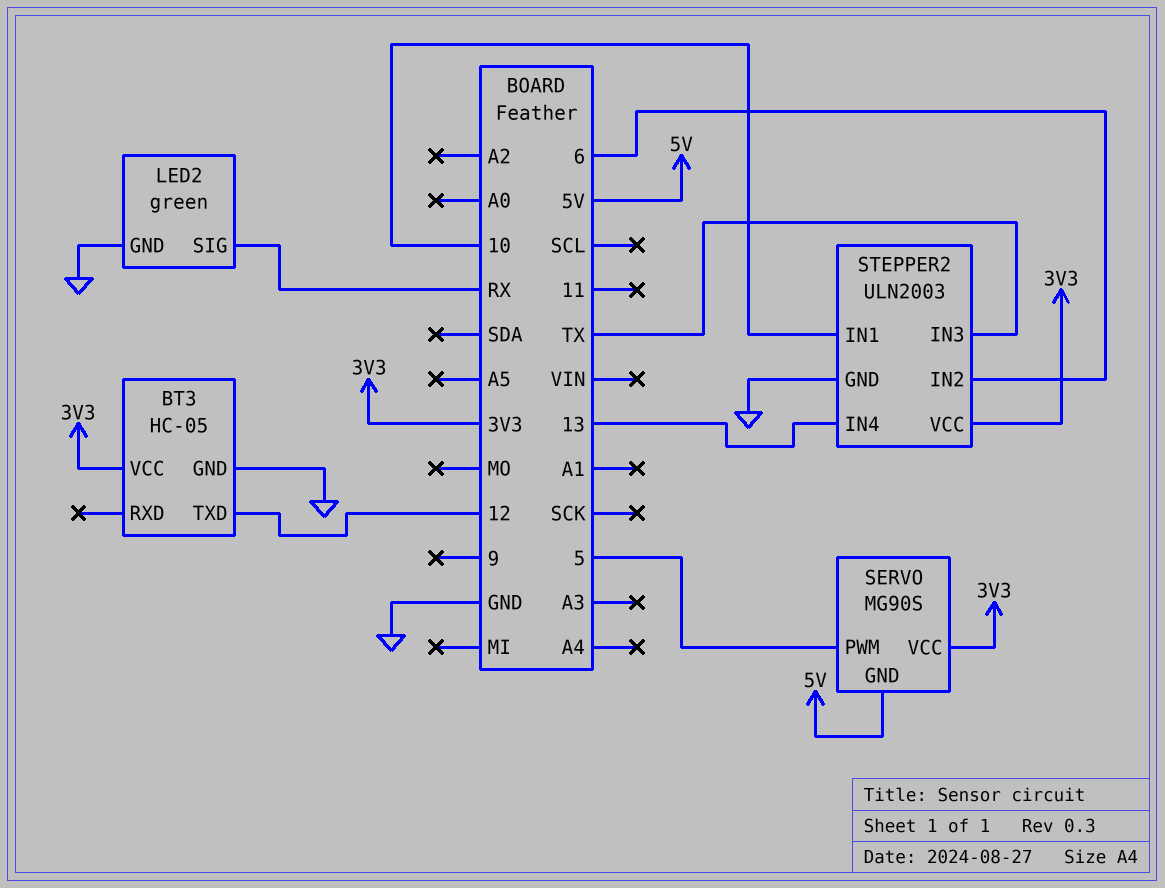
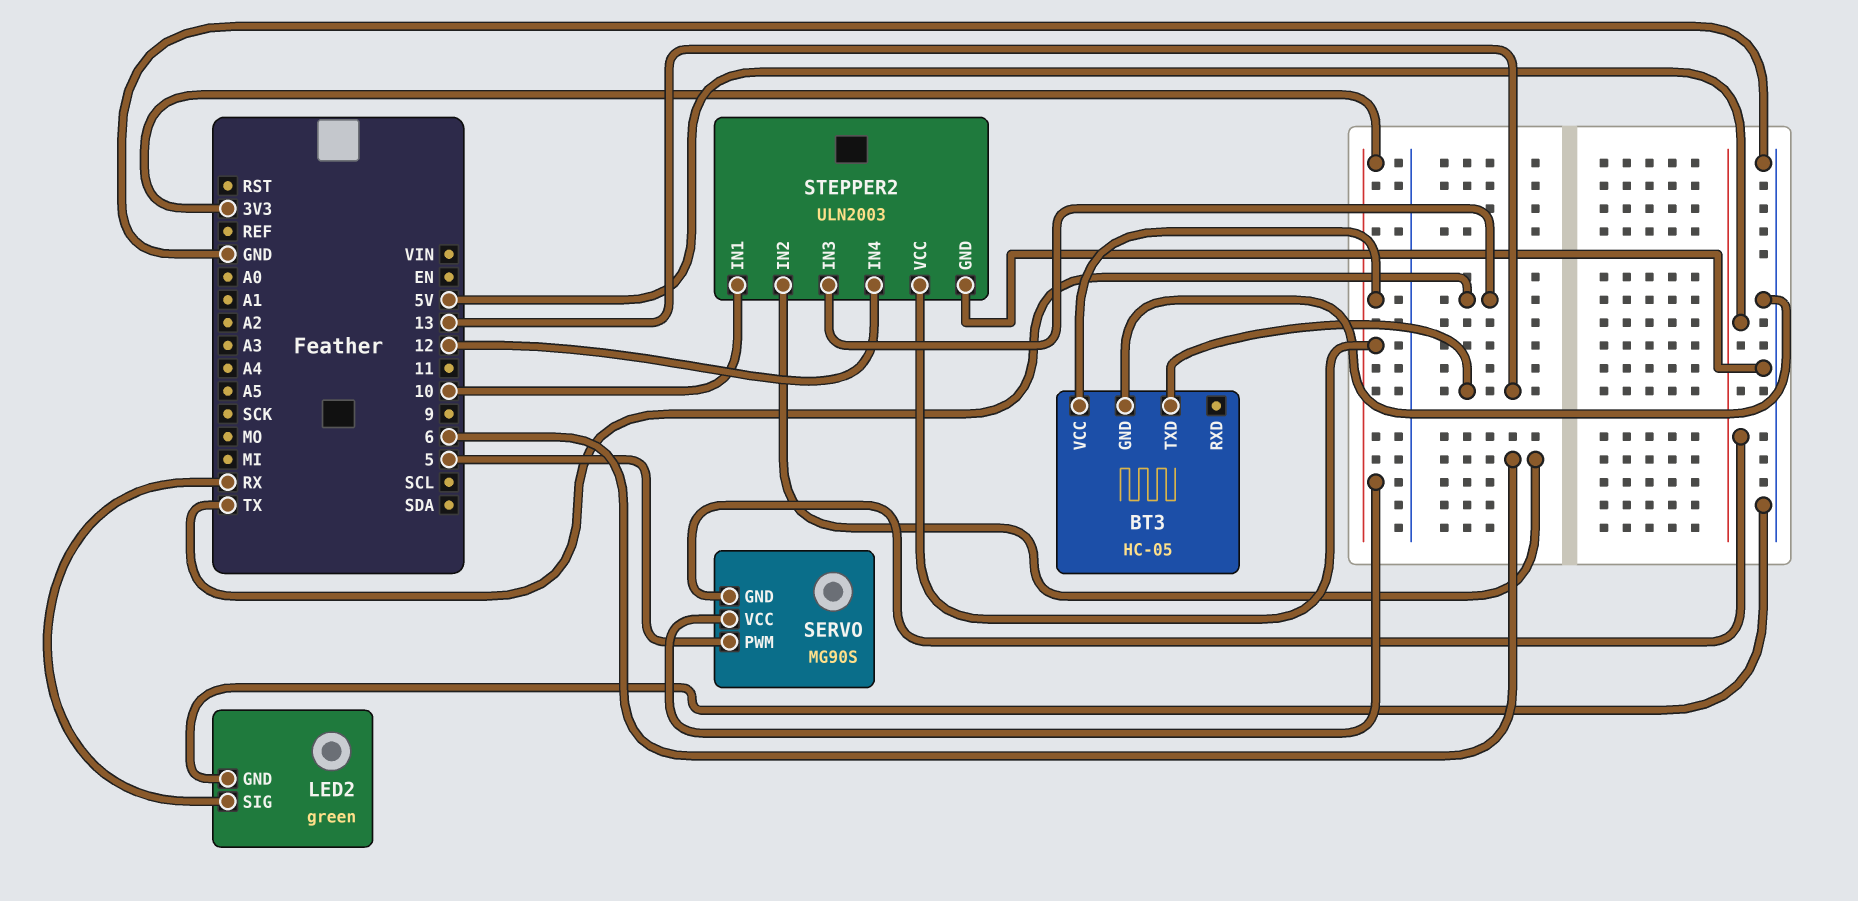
BT3 pin TXD: 12 -> 13
STEPPER2 pin IN4: 13 -> 12

